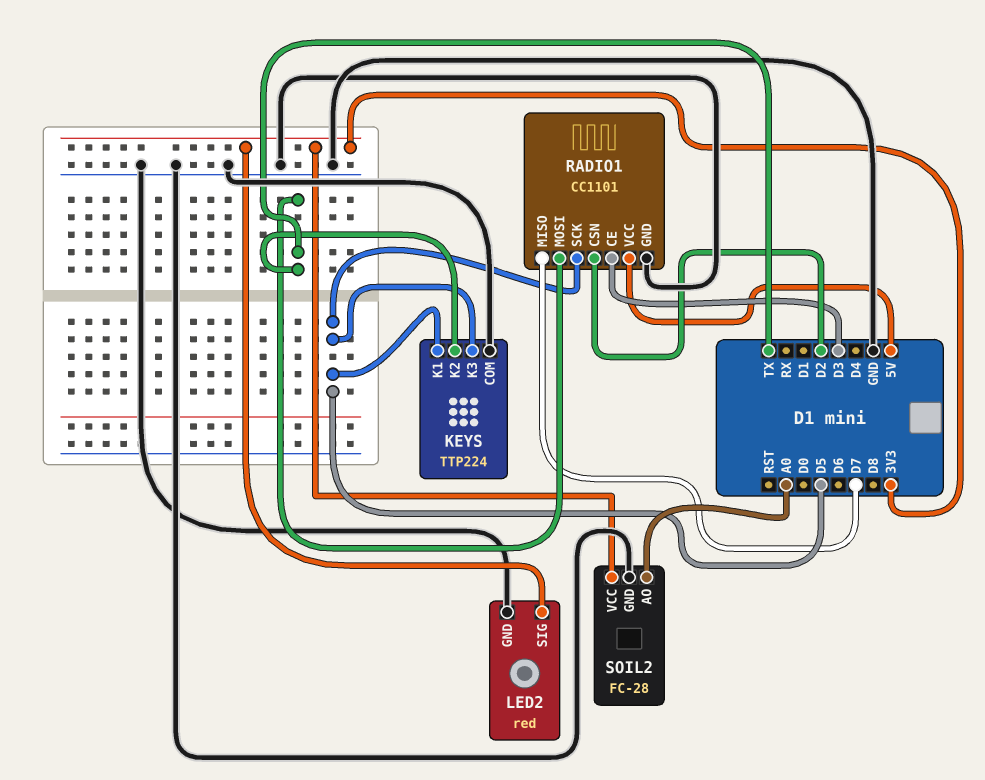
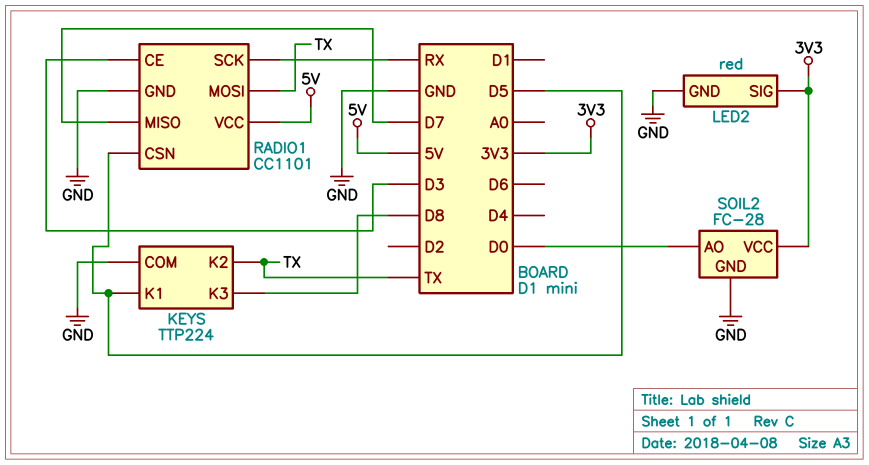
KEYS pin K3: D5 -> D8
RADIO1 pin CSN: D2 -> D5
RADIO1 pin SCK: D5 -> RX
SOIL2 pin AO: A0 -> D0

